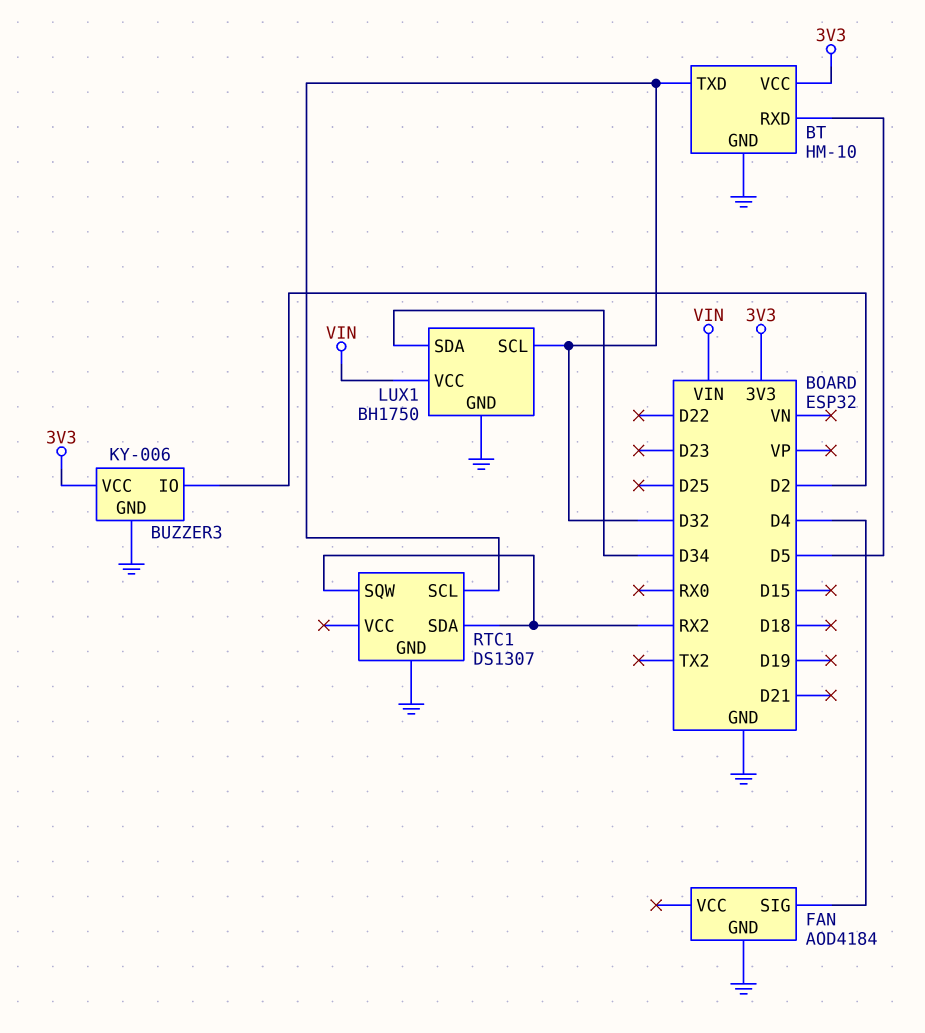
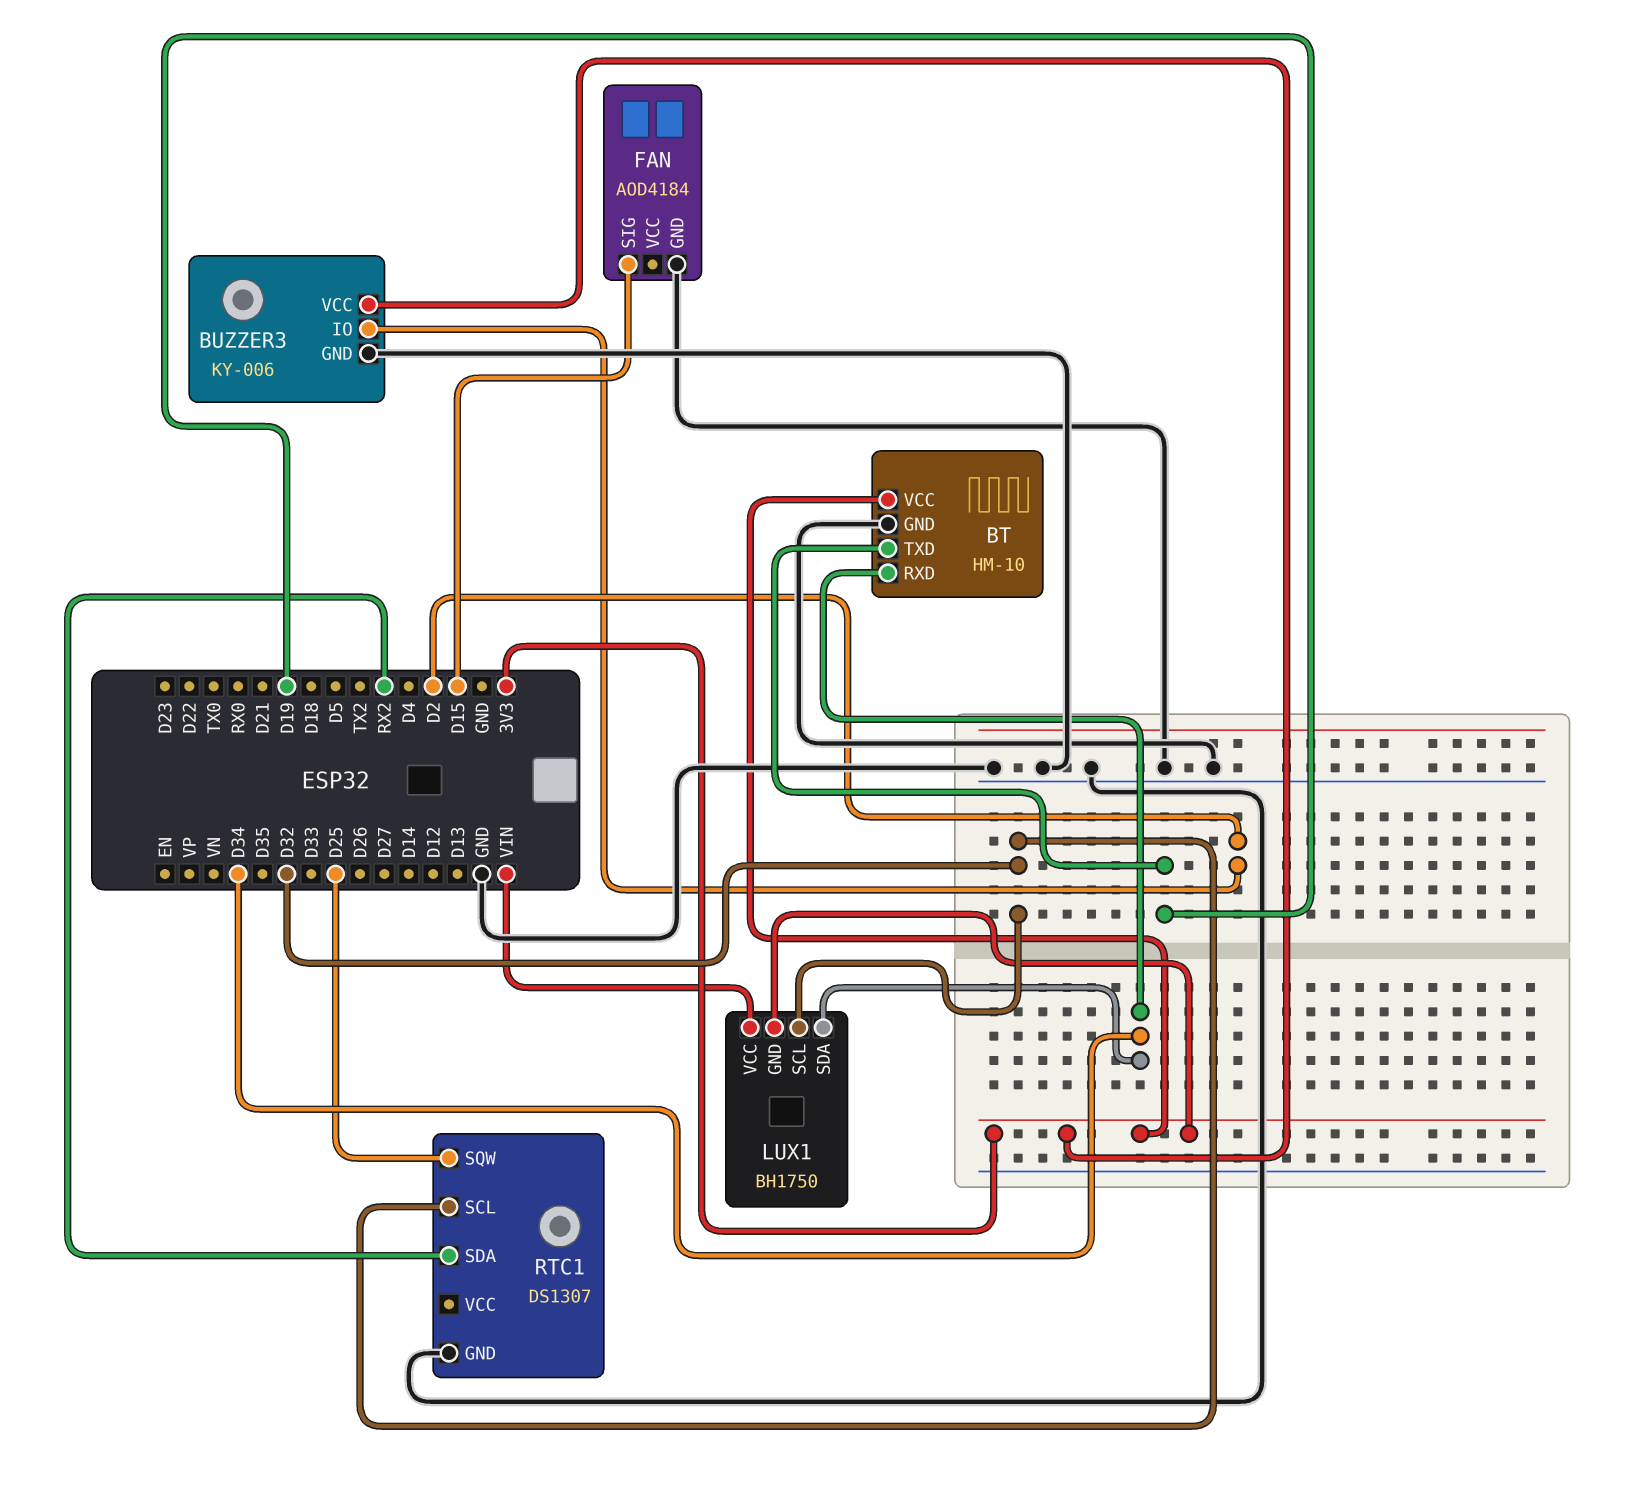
BT pin RXD: D5 -> D34
BT pin TXD: D32 -> D19
FAN pin SIG: D4 -> D15
LUX1 pin GND: GND -> 3V3
RTC1 pin SQW: RX2 -> D25

